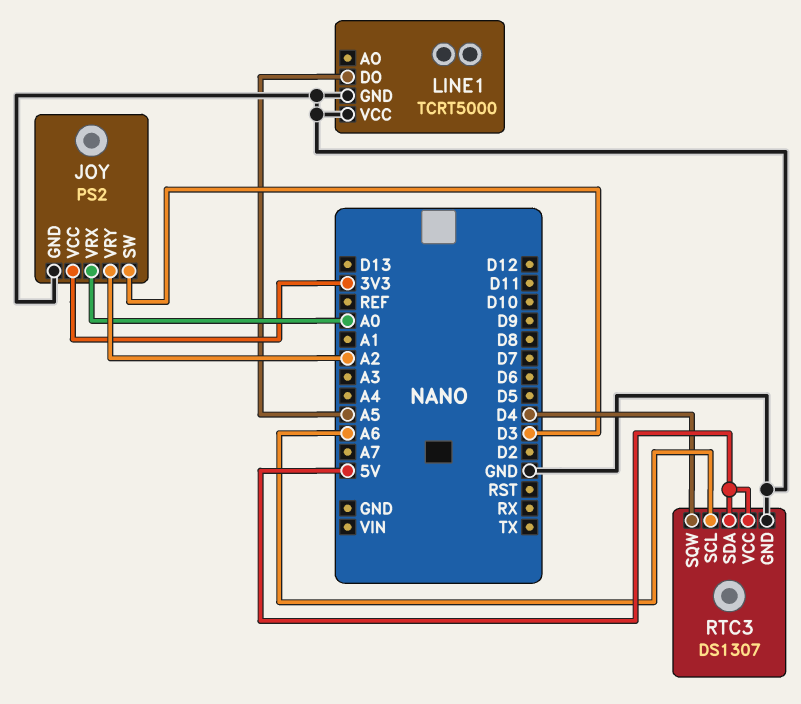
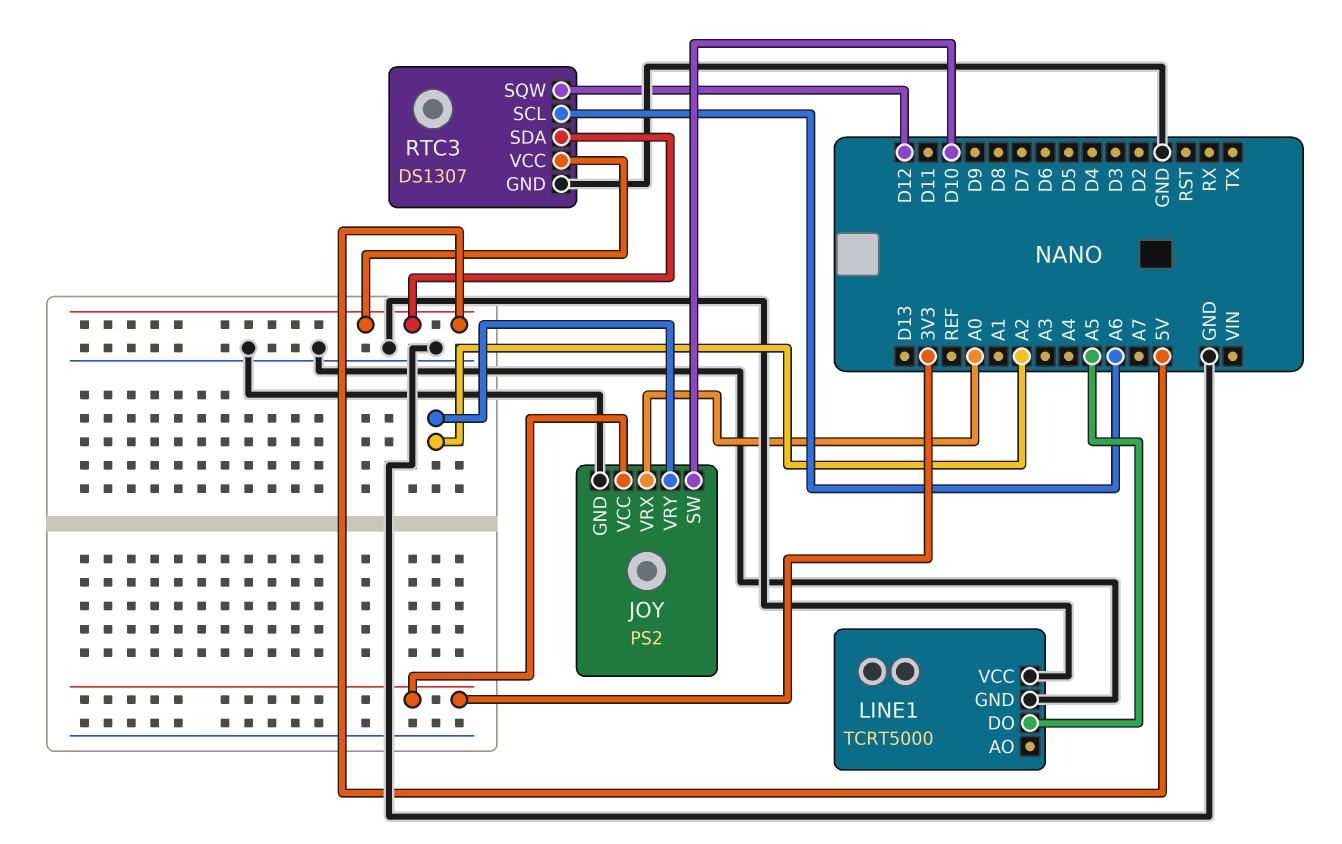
JOY pin SW: D3 -> D10
RTC3 pin SQW: D4 -> D12

